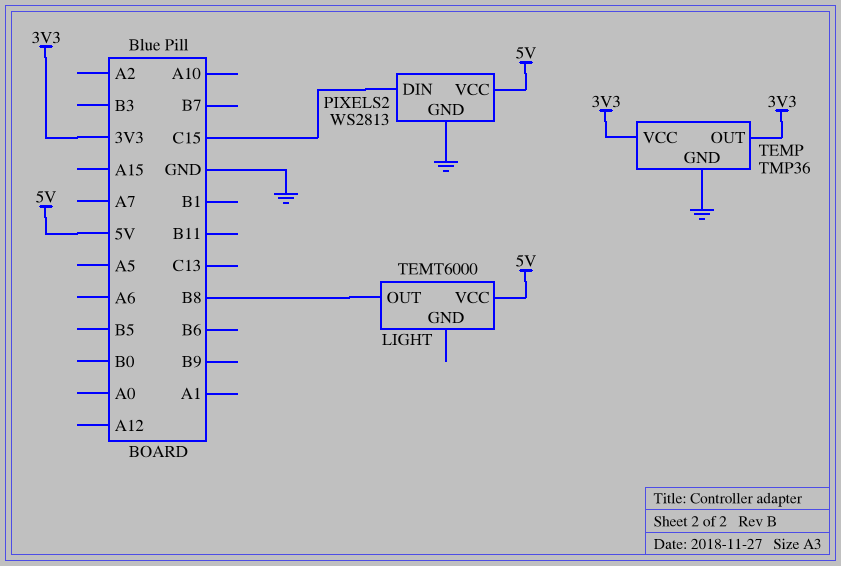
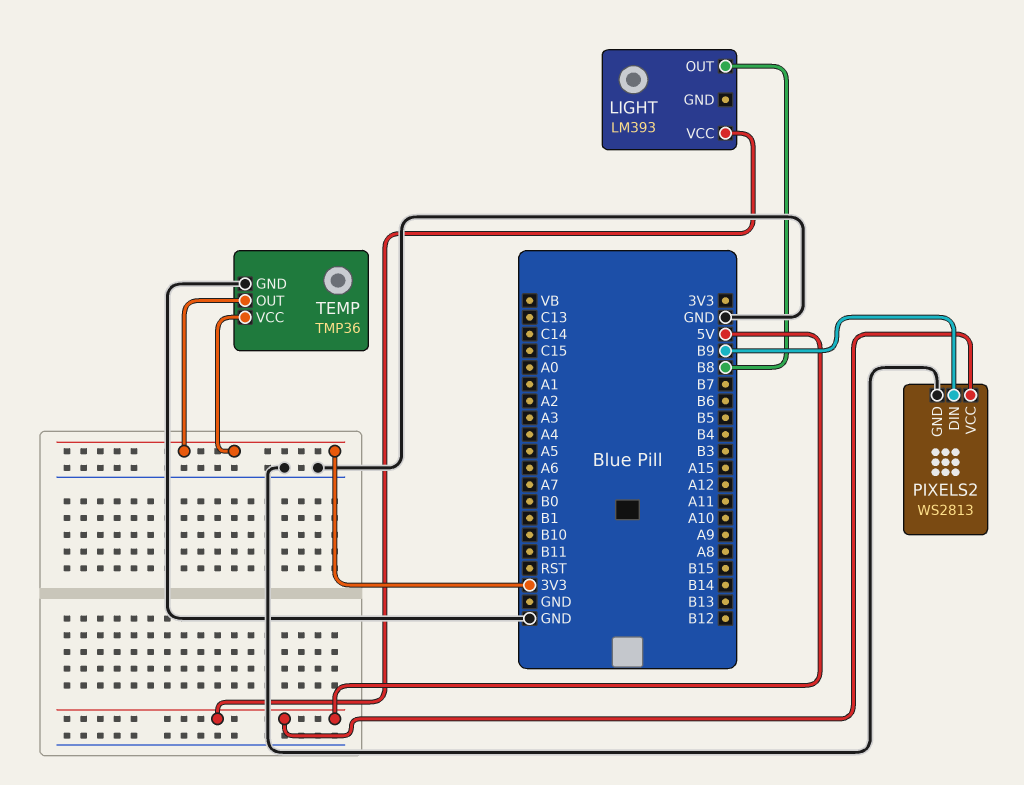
LIGHT: TEMT6000 -> LM393
PIXELS2 pin DIN: C15 -> B9

